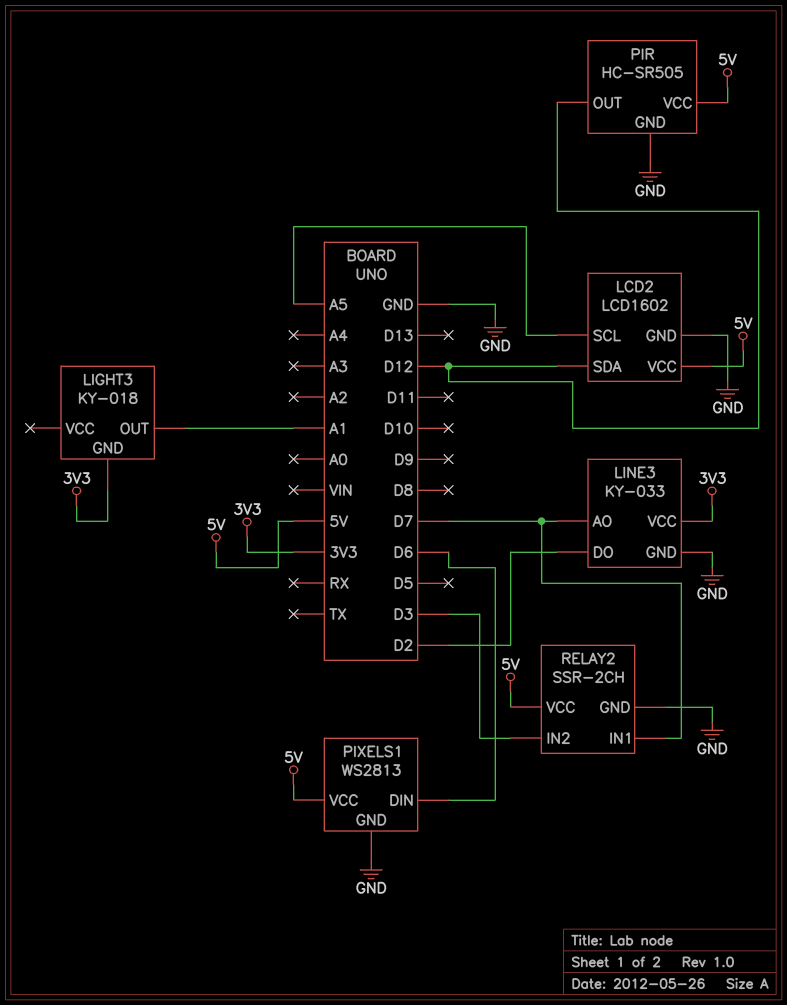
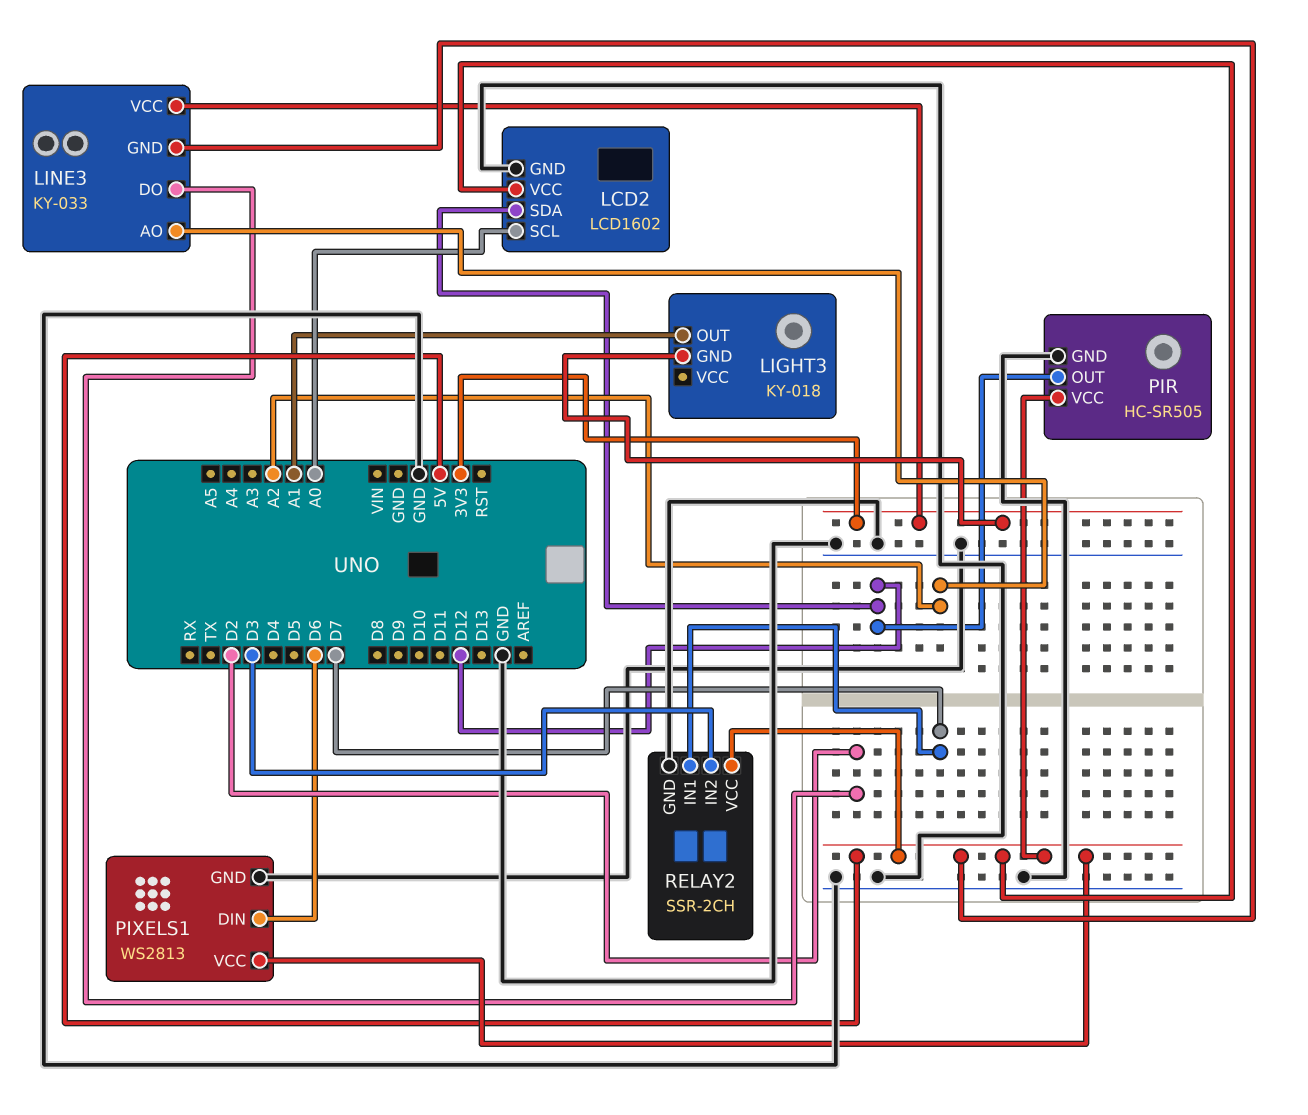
LCD2 pin SCL: A5 -> A0
LINE3 pin AO: D7 -> A2
LINE3 pin GND: GND -> 5V

